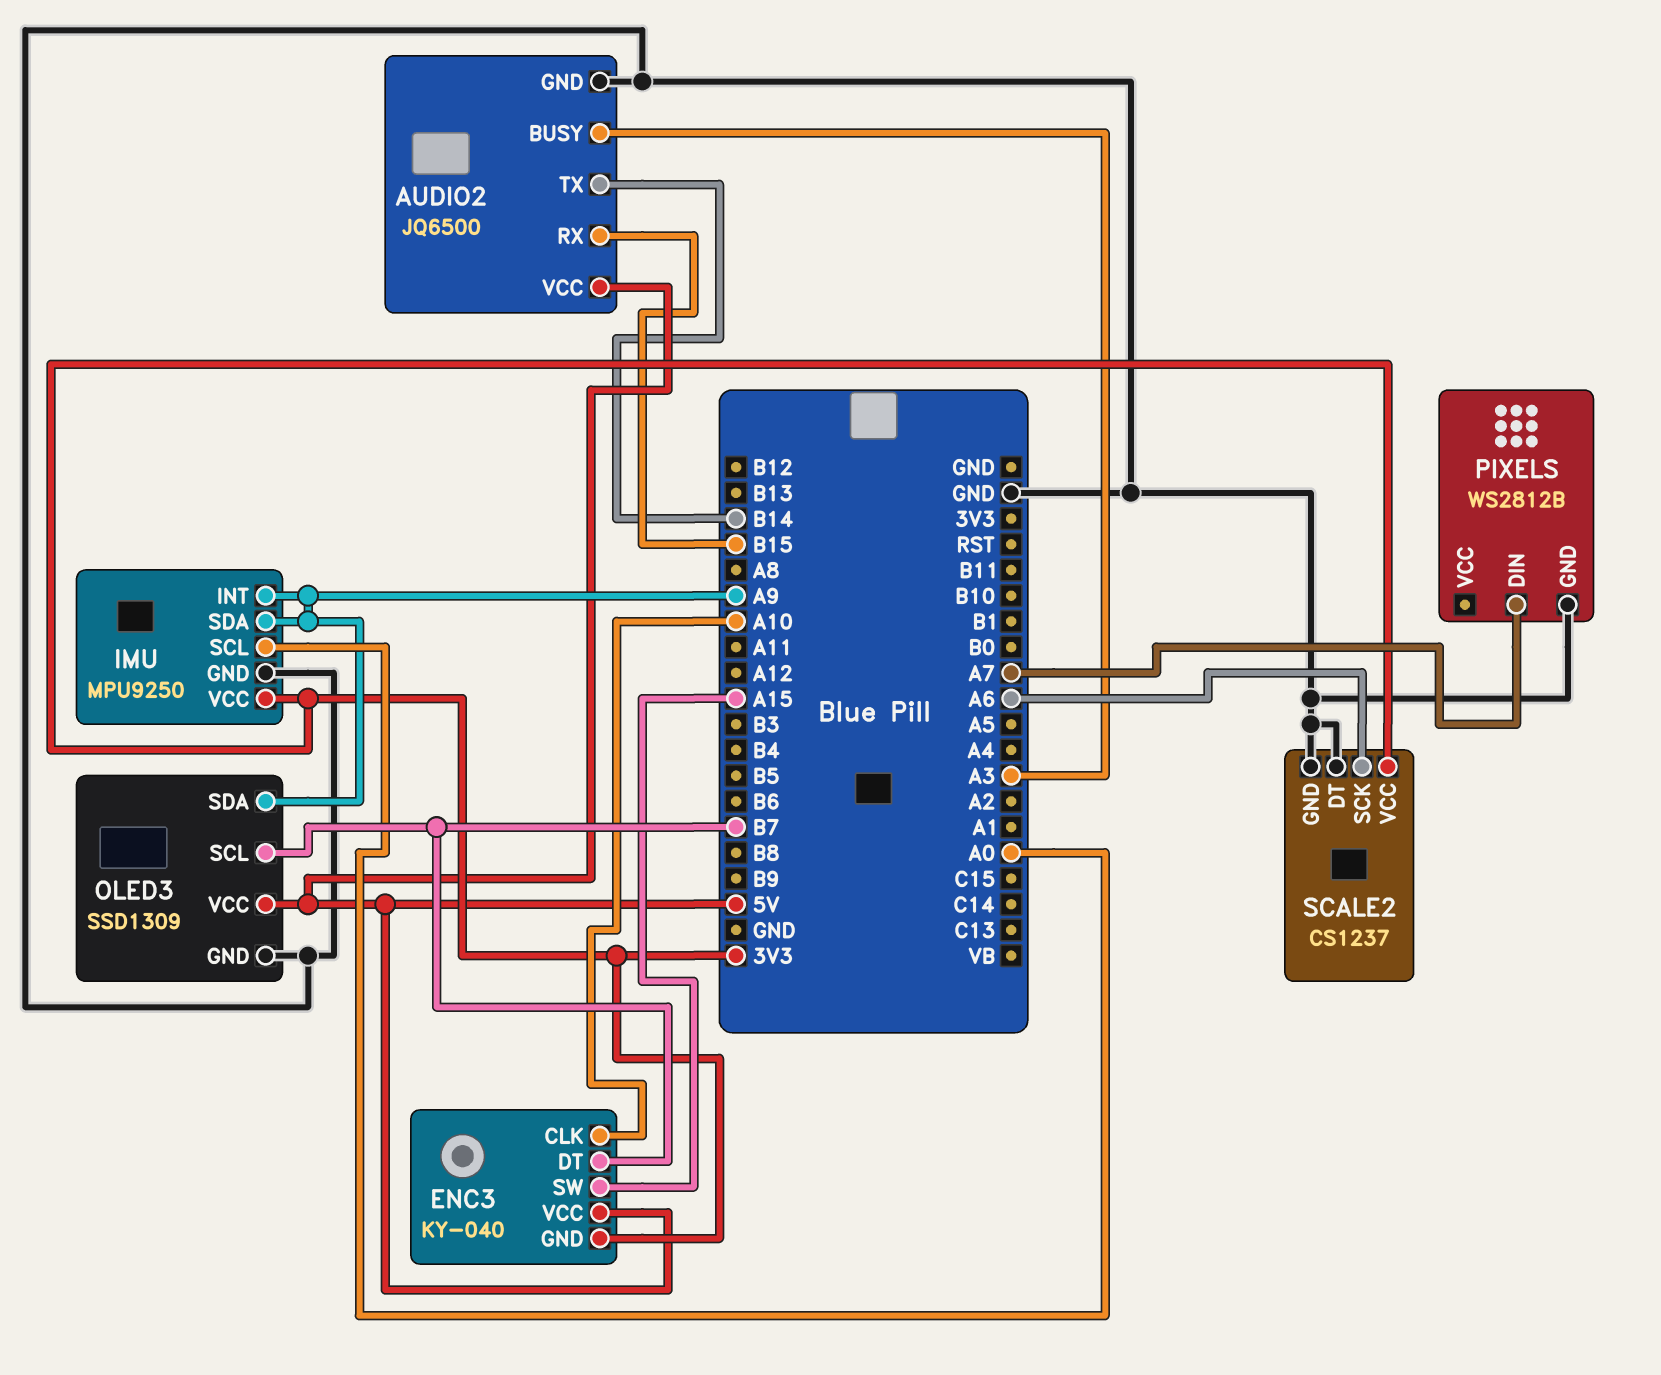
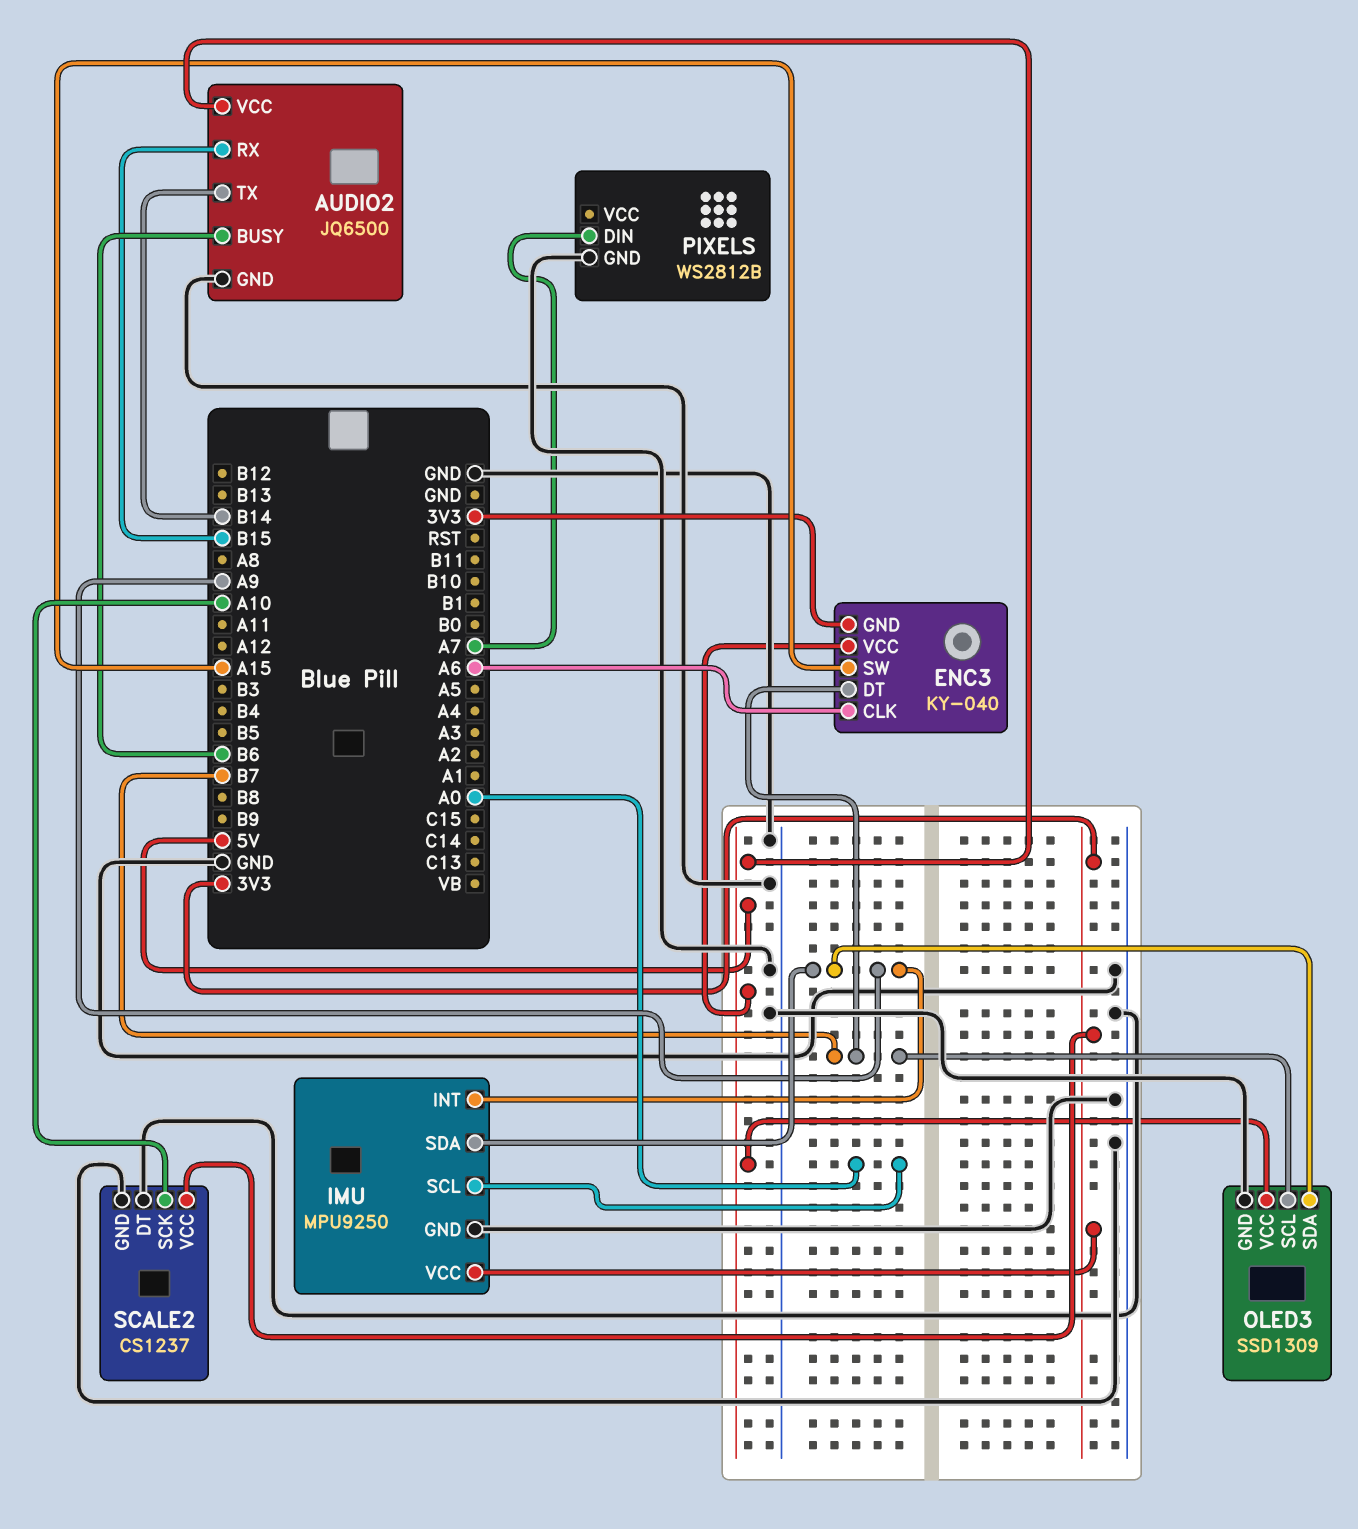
AUDIO2 pin BUSY: A3 -> B6
ENC3 pin CLK: A10 -> A6
SCALE2 pin SCK: A6 -> A10

